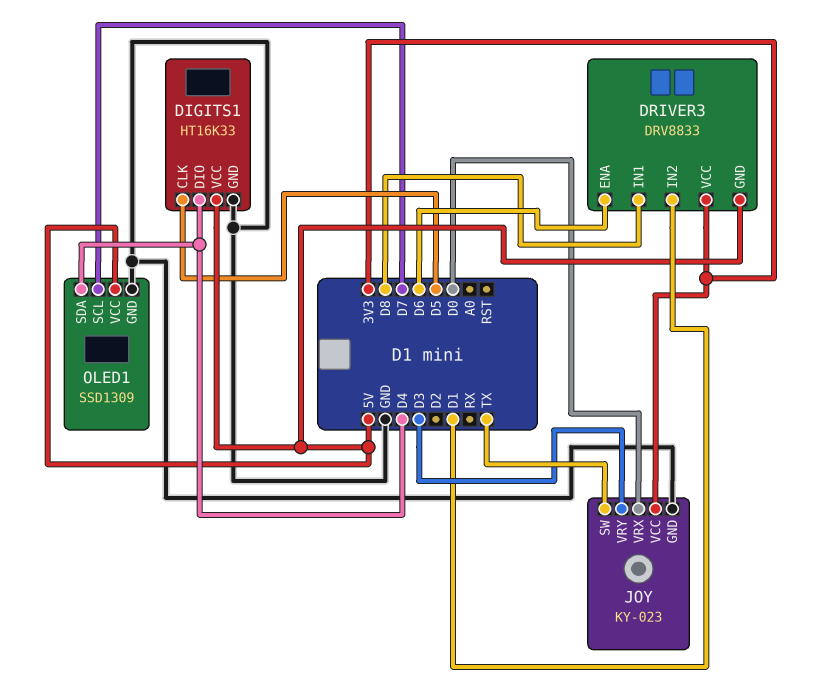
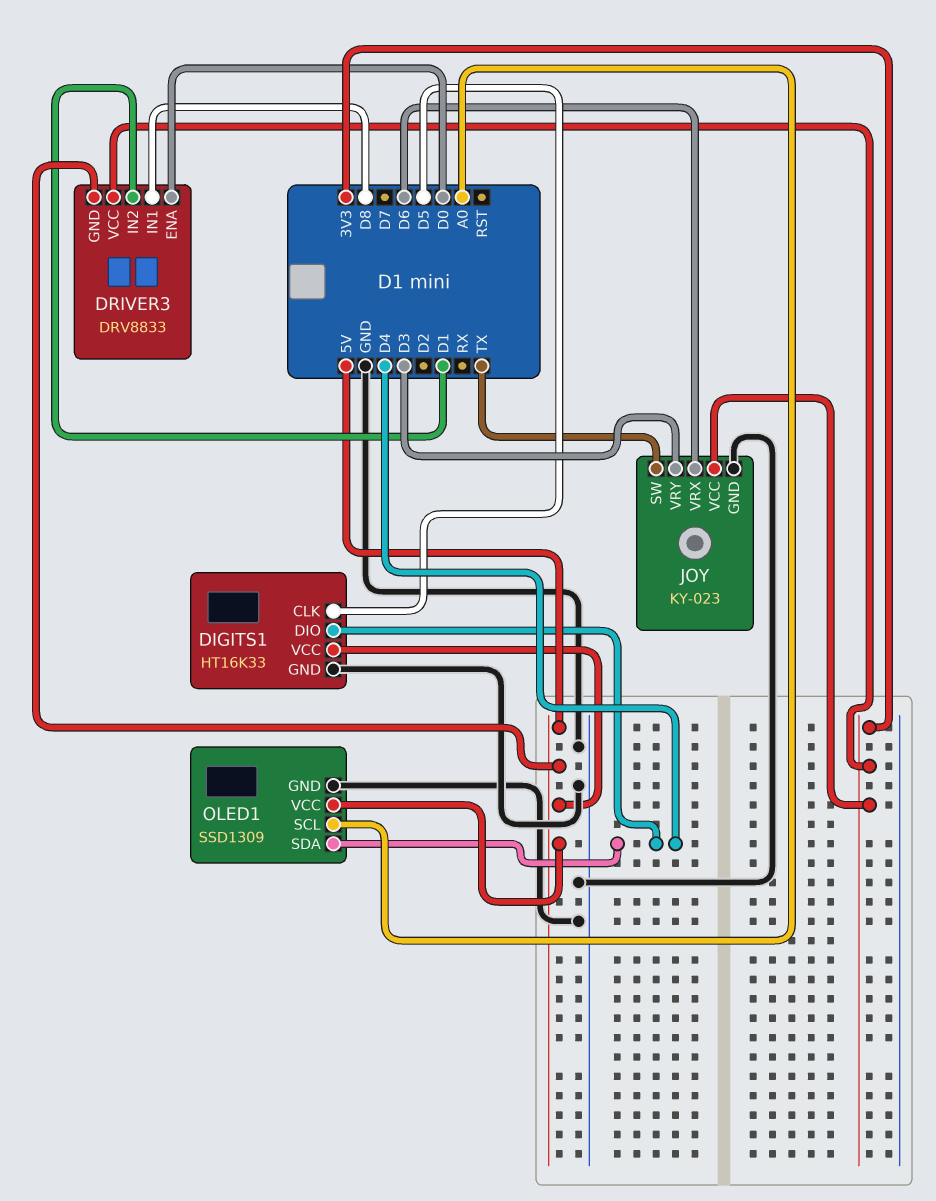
DRIVER3 pin ENA: D6 -> D0
JOY pin VRX: D0 -> D6
OLED1 pin SCL: D7 -> A0

